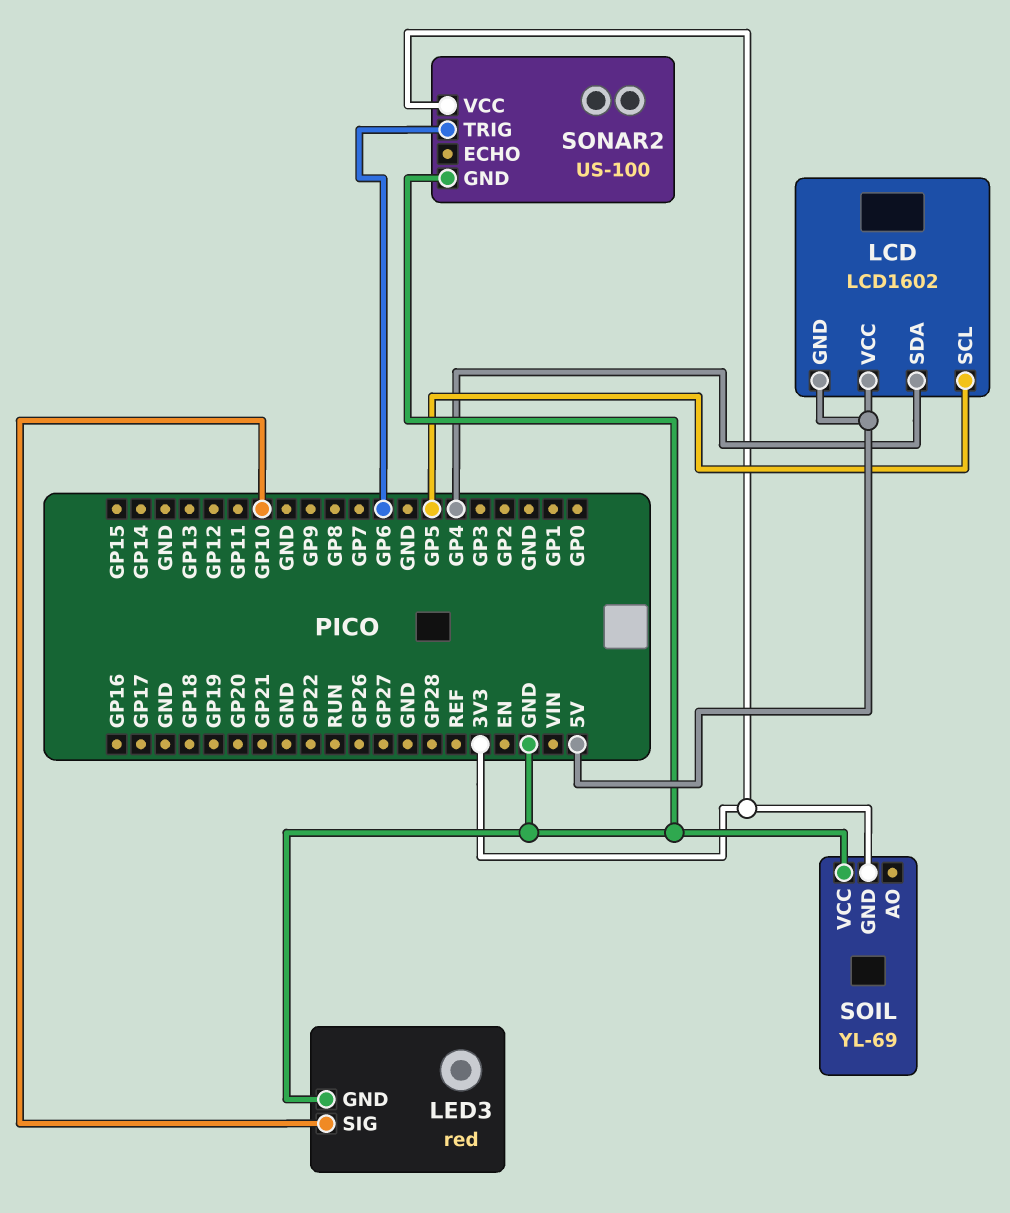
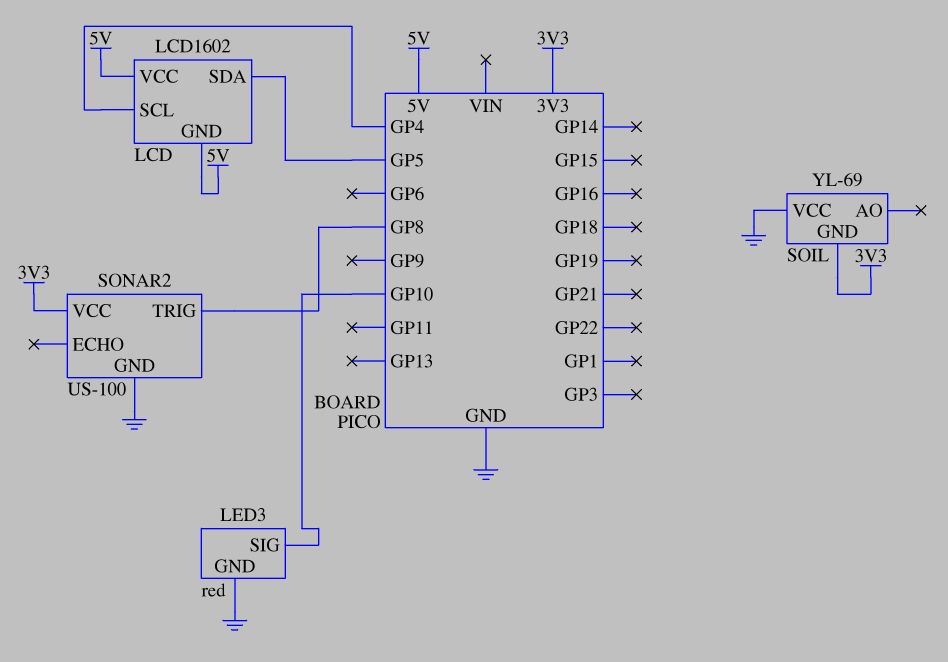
LCD pin SCL: GP5 -> GP4
LCD pin SDA: GP4 -> GP5
SONAR2 pin TRIG: GP6 -> GP8

